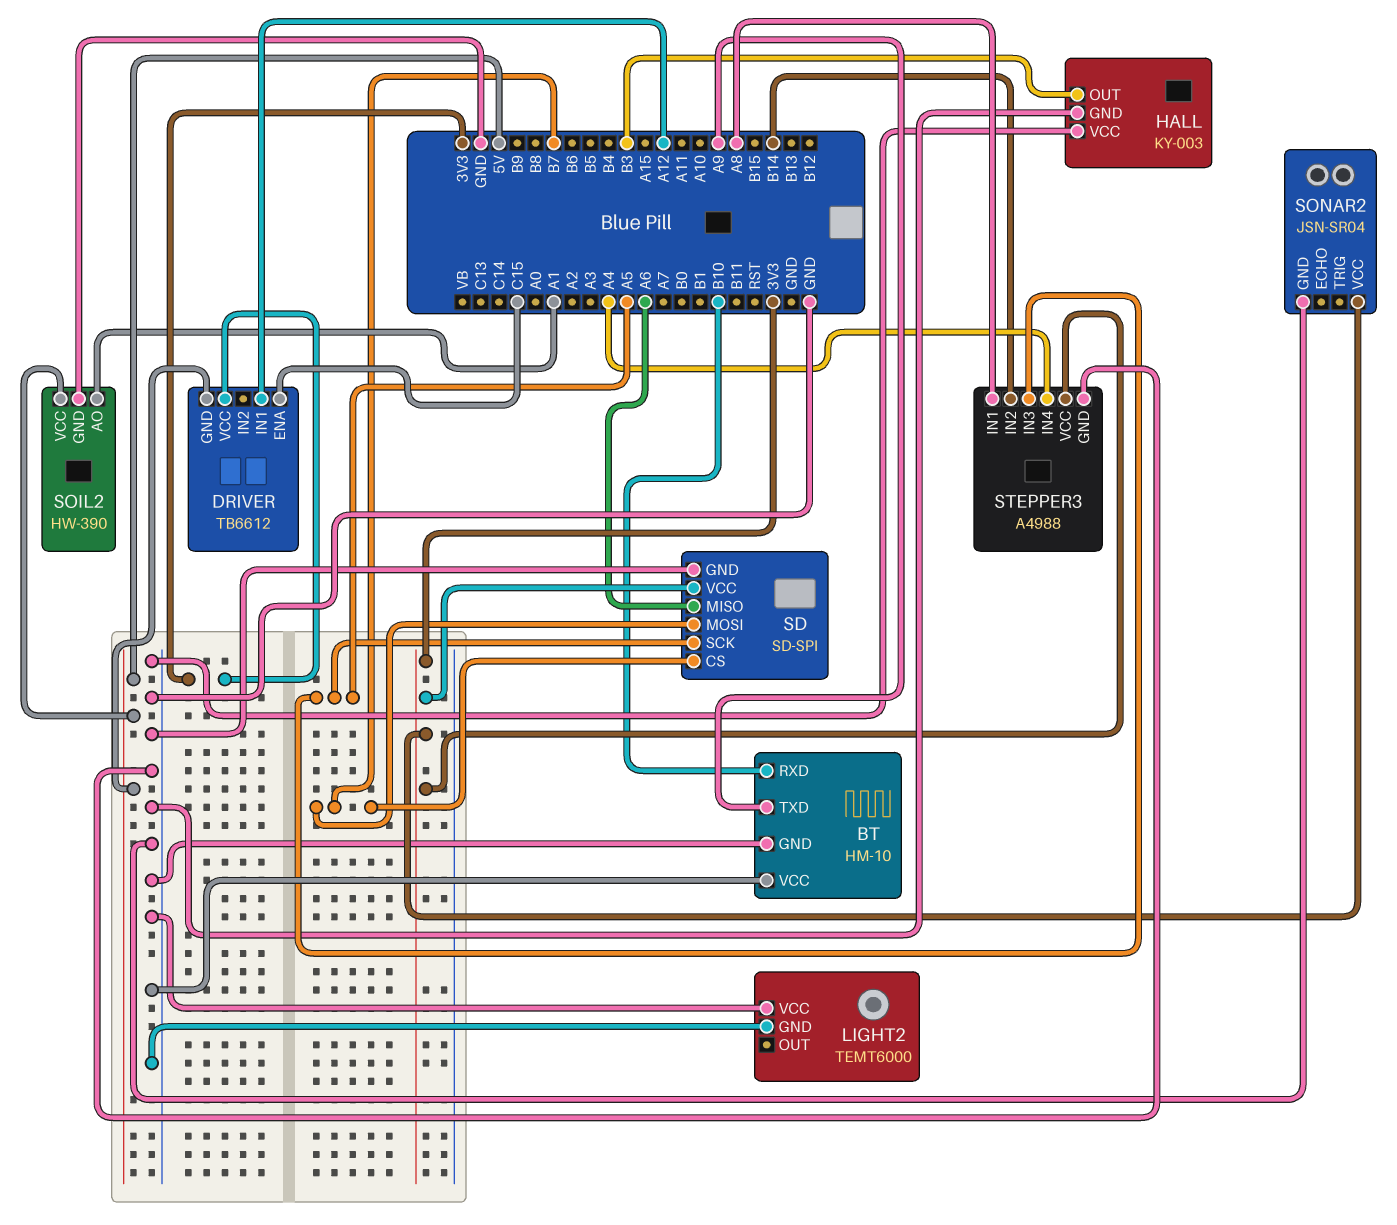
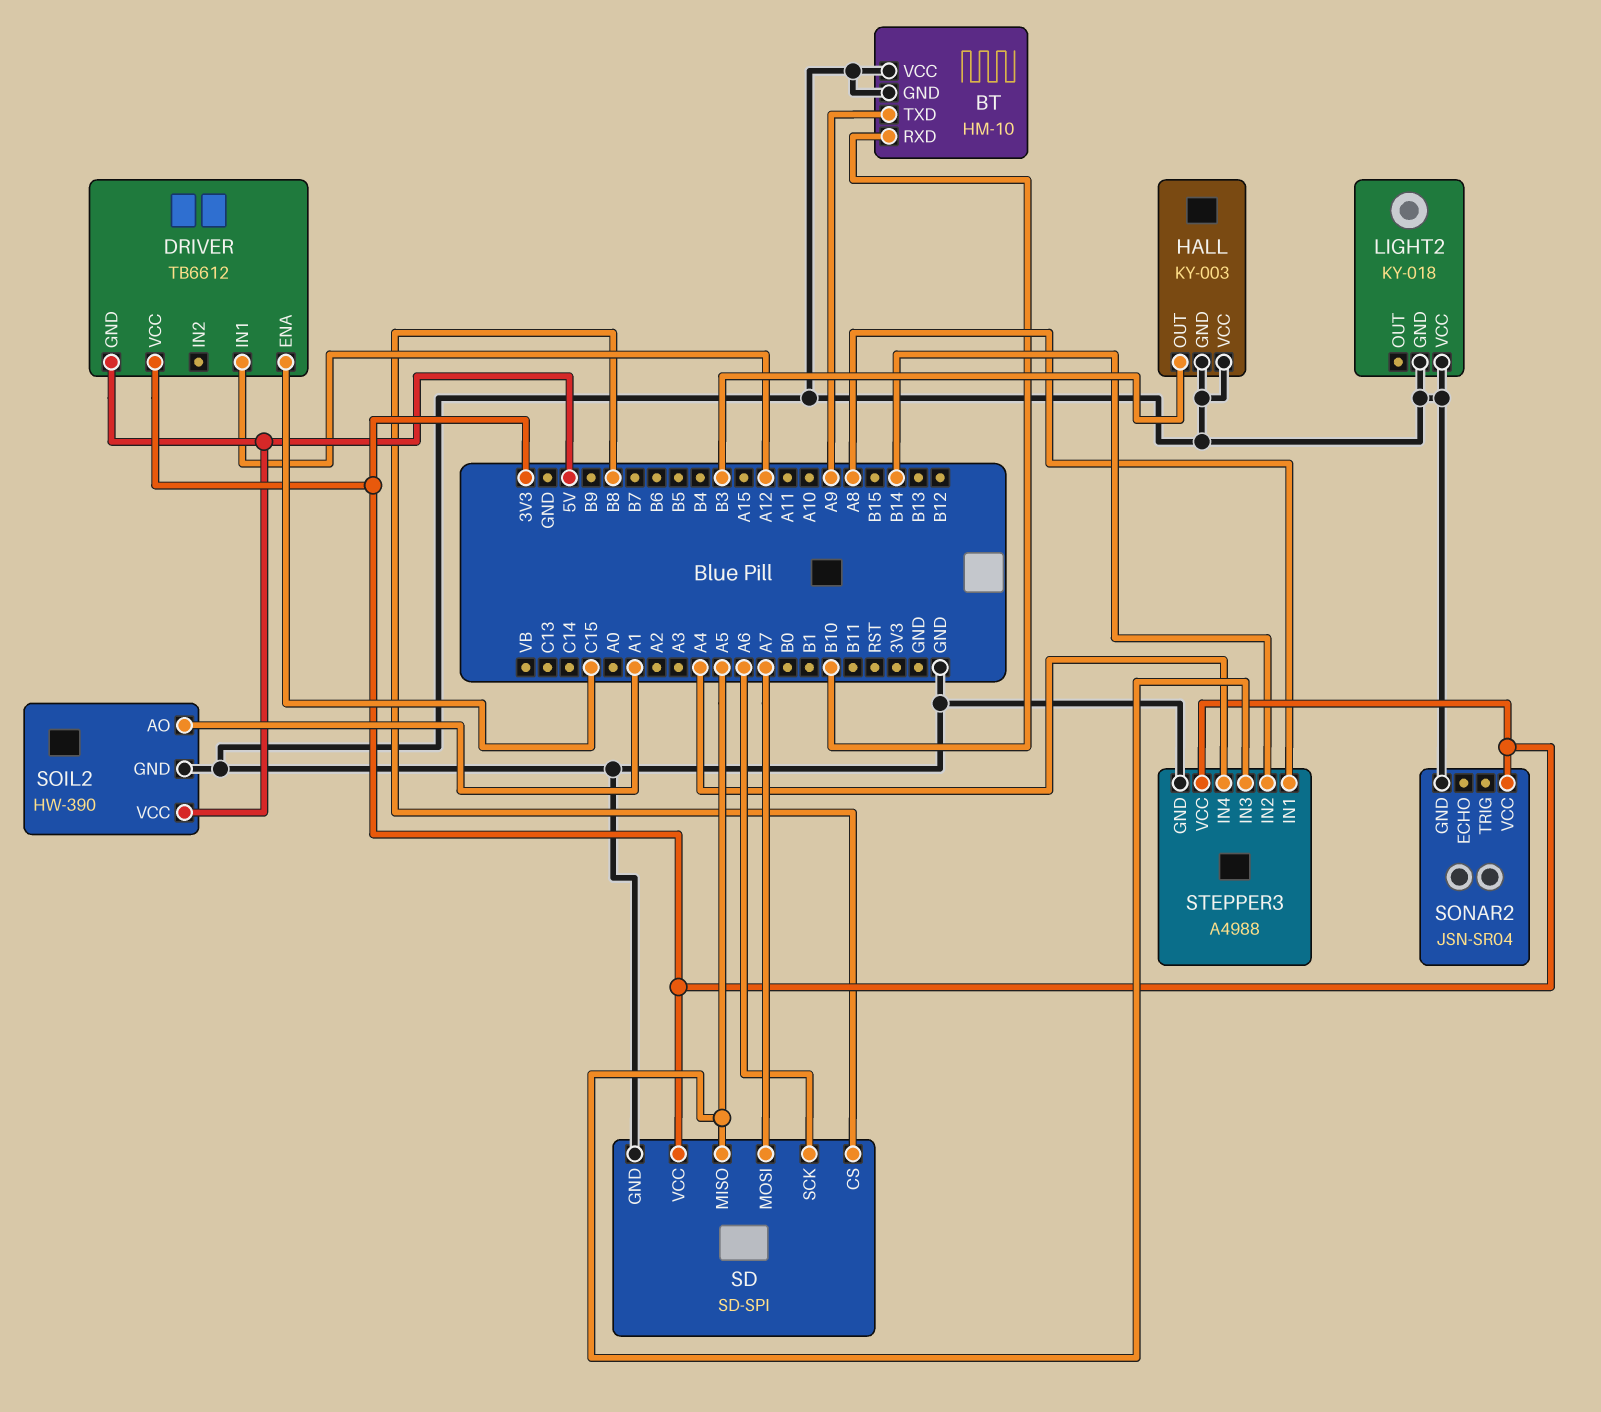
LIGHT2: TEMT6000 -> KY-018
SD pin CS: B7 -> B8
SD pin MISO: A6 -> A5
SD pin MOSI: B7 -> A7
SD pin SCK: A5 -> A6

